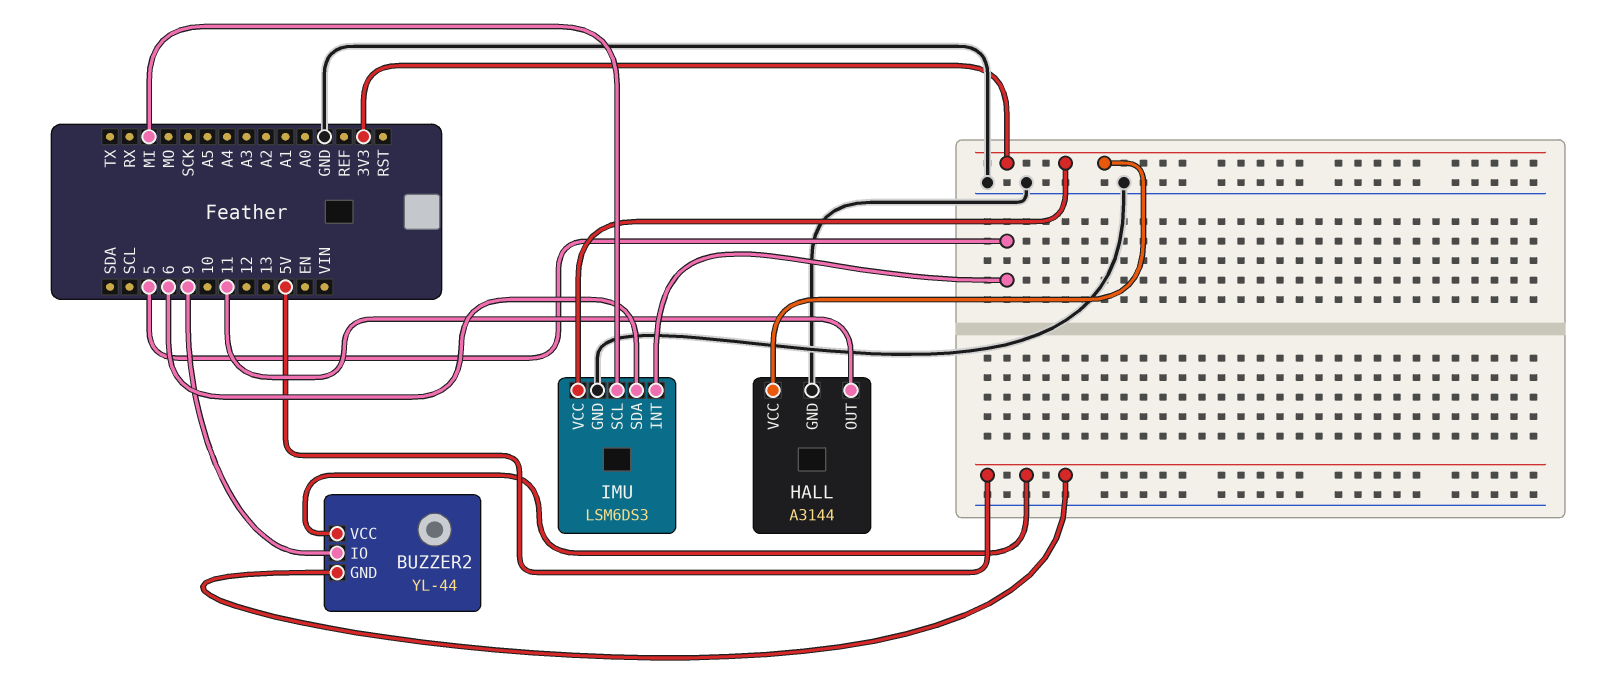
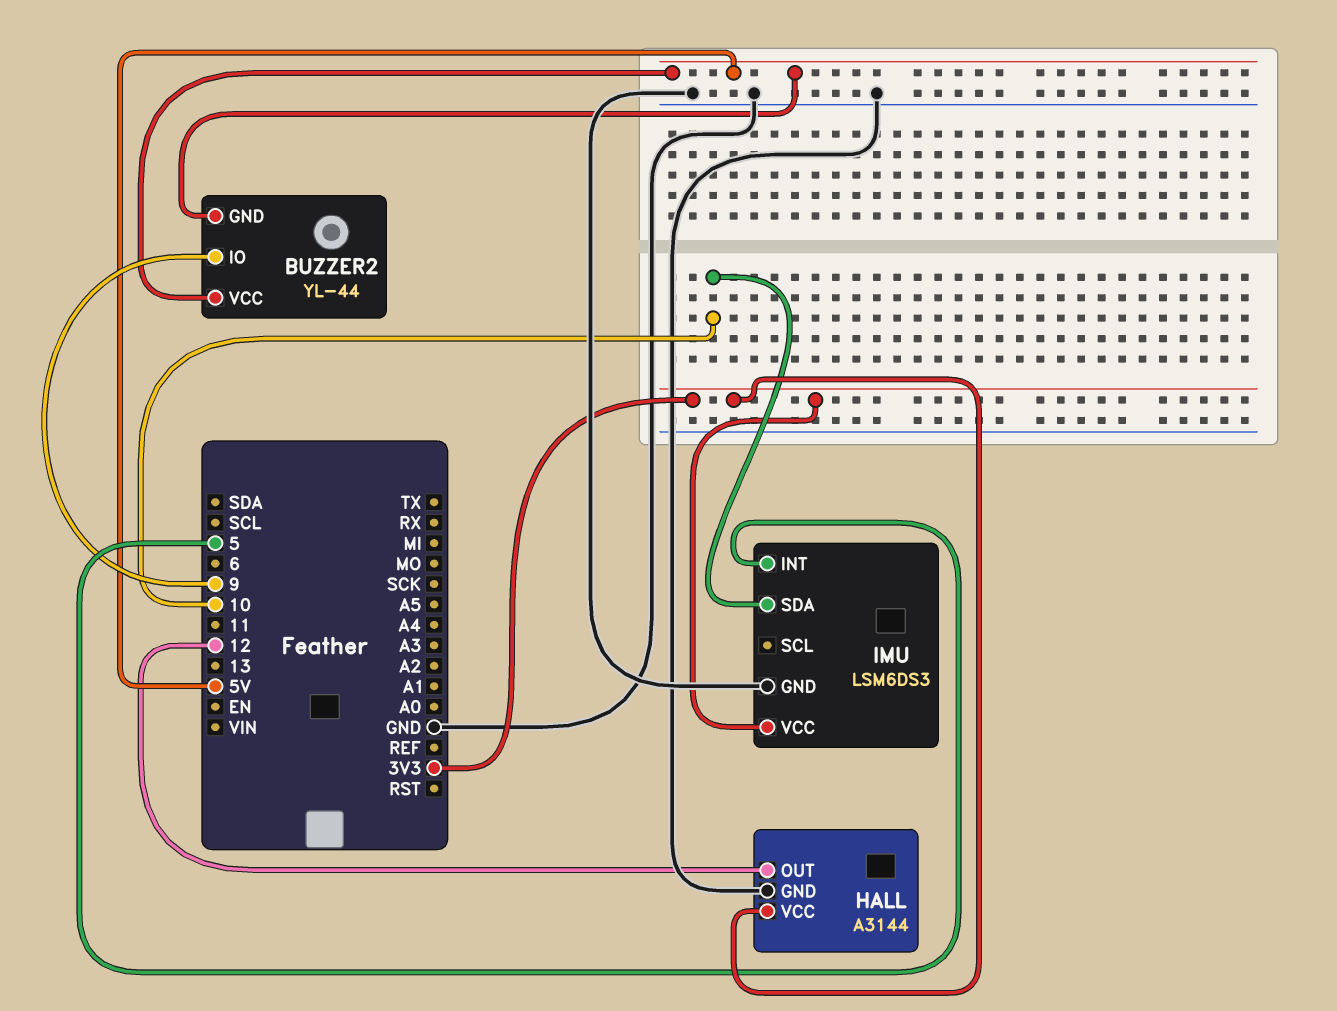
HALL pin OUT: 11 -> 12
IMU pin SCL: MI -> none
IMU pin SDA: 6 -> 10

